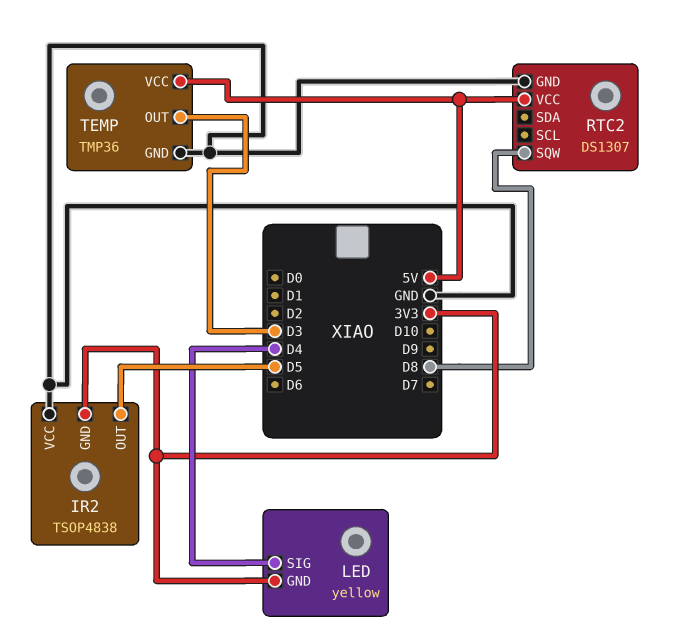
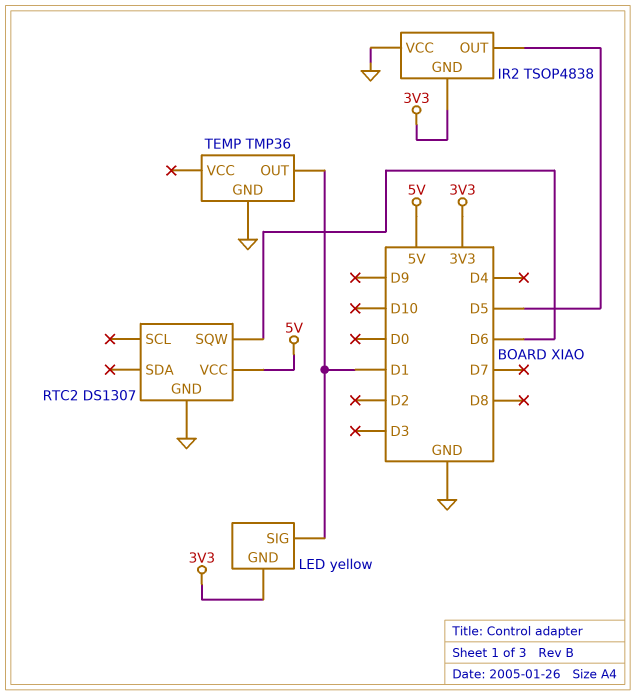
LED pin SIG: D4 -> D1
RTC2 pin SQW: D8 -> D6
TEMP pin OUT: D3 -> D1
TEMP pin VCC: 5V -> none

